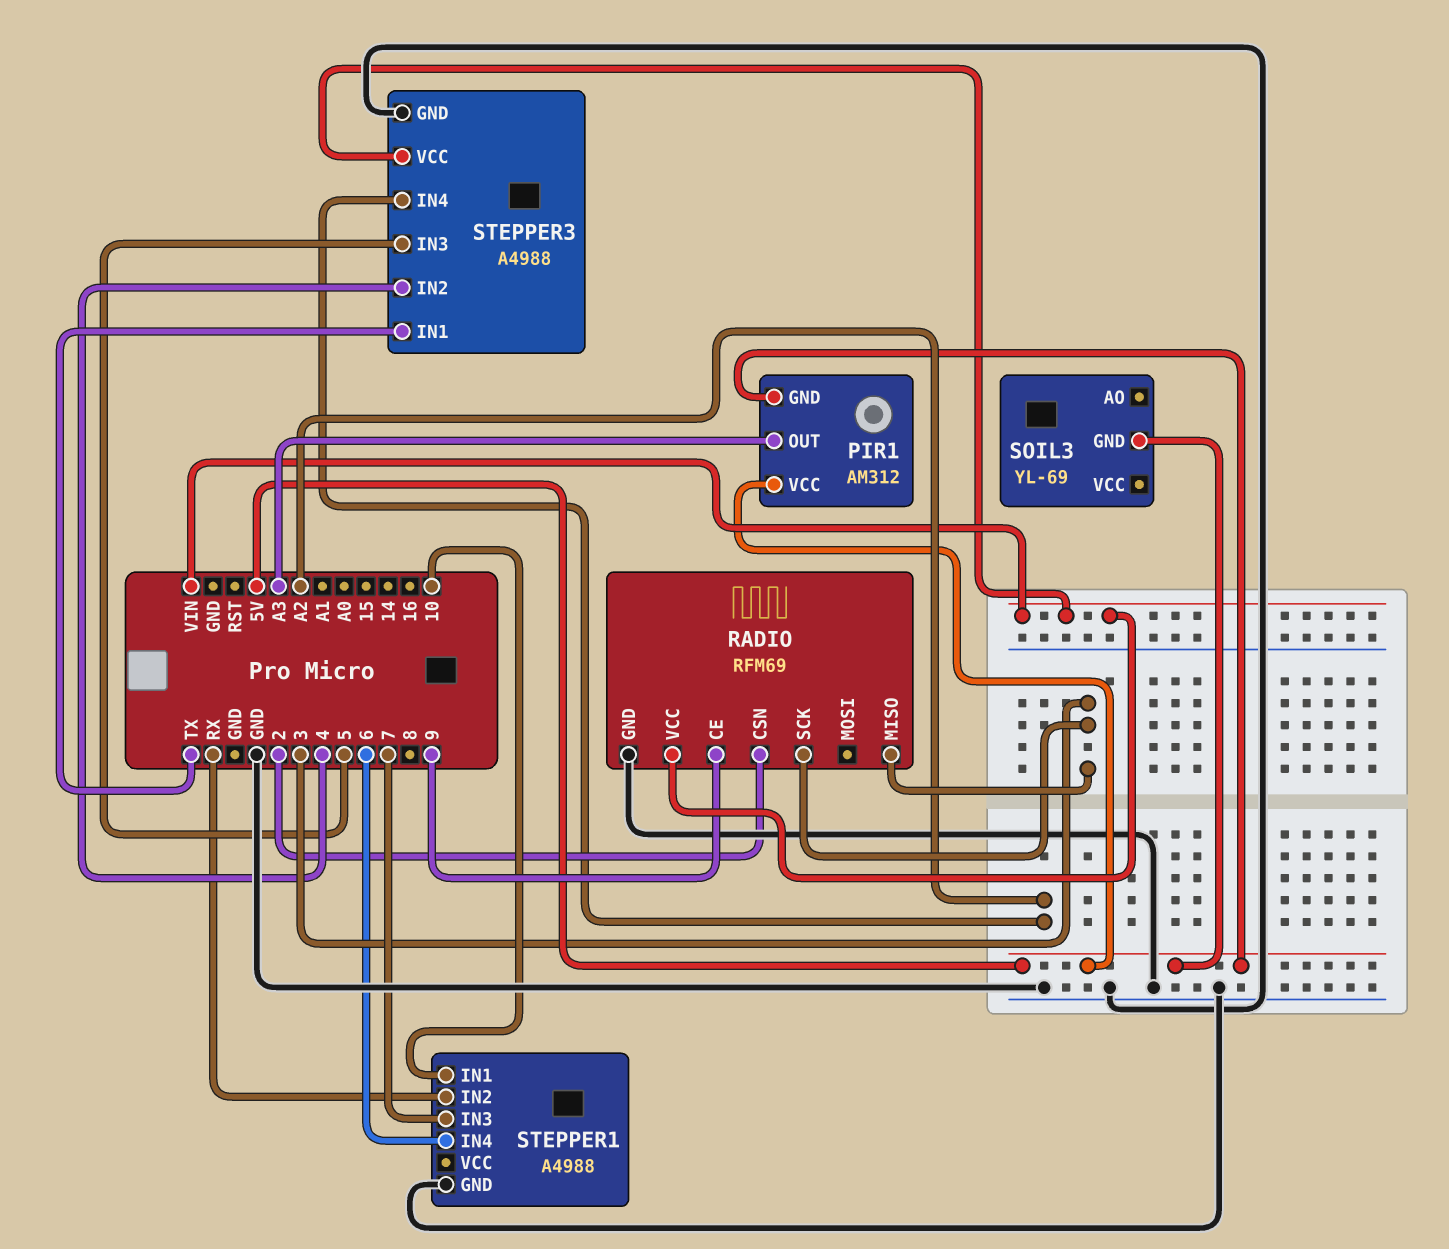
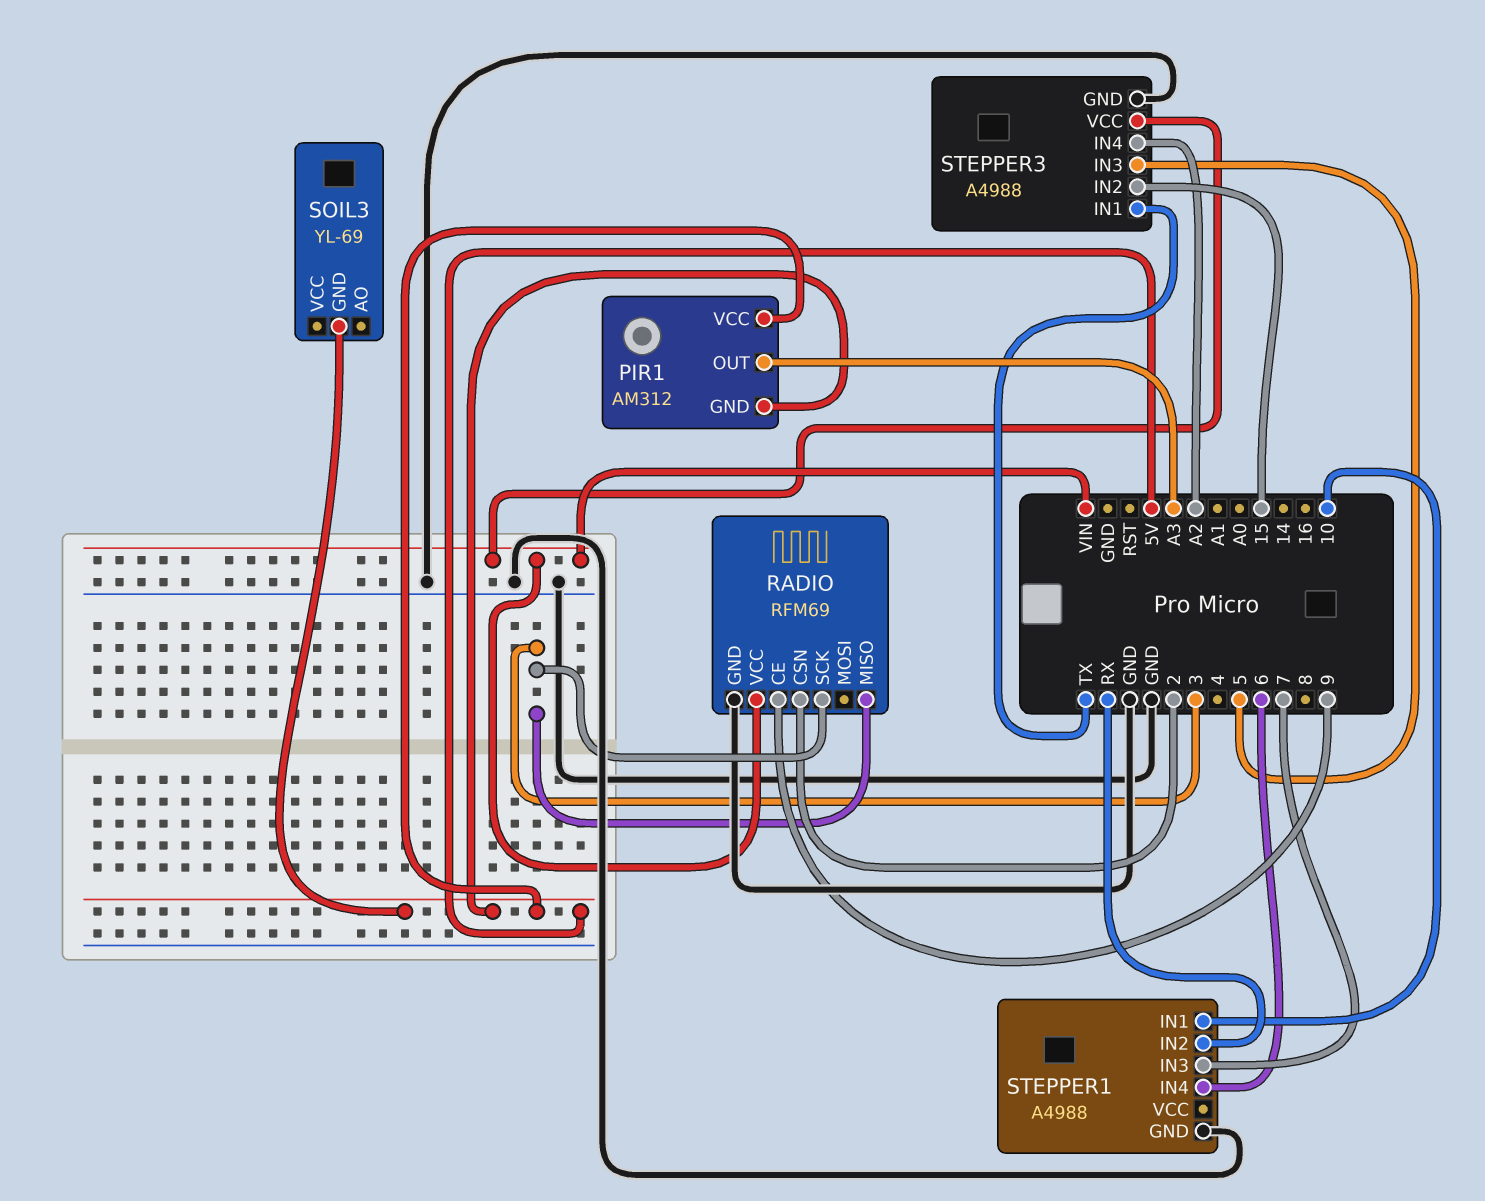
STEPPER3 pin IN2: 4 -> 15

